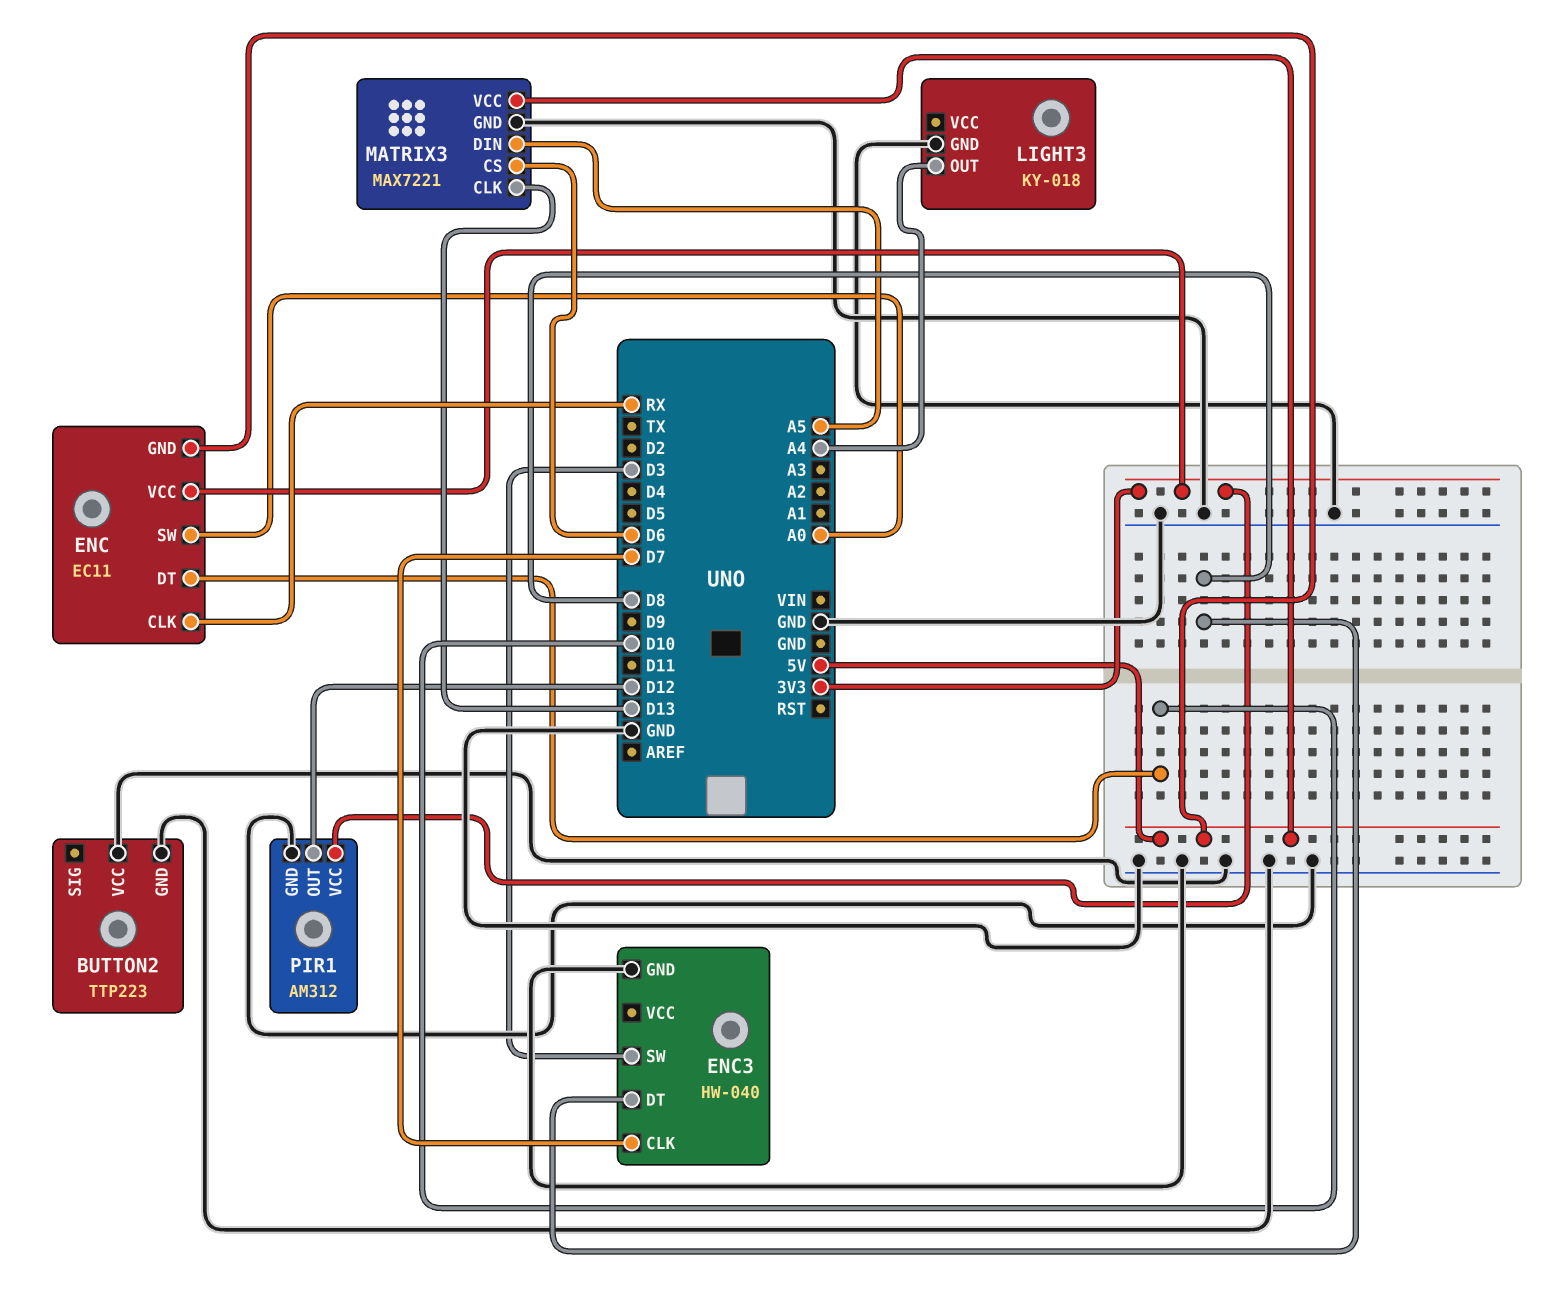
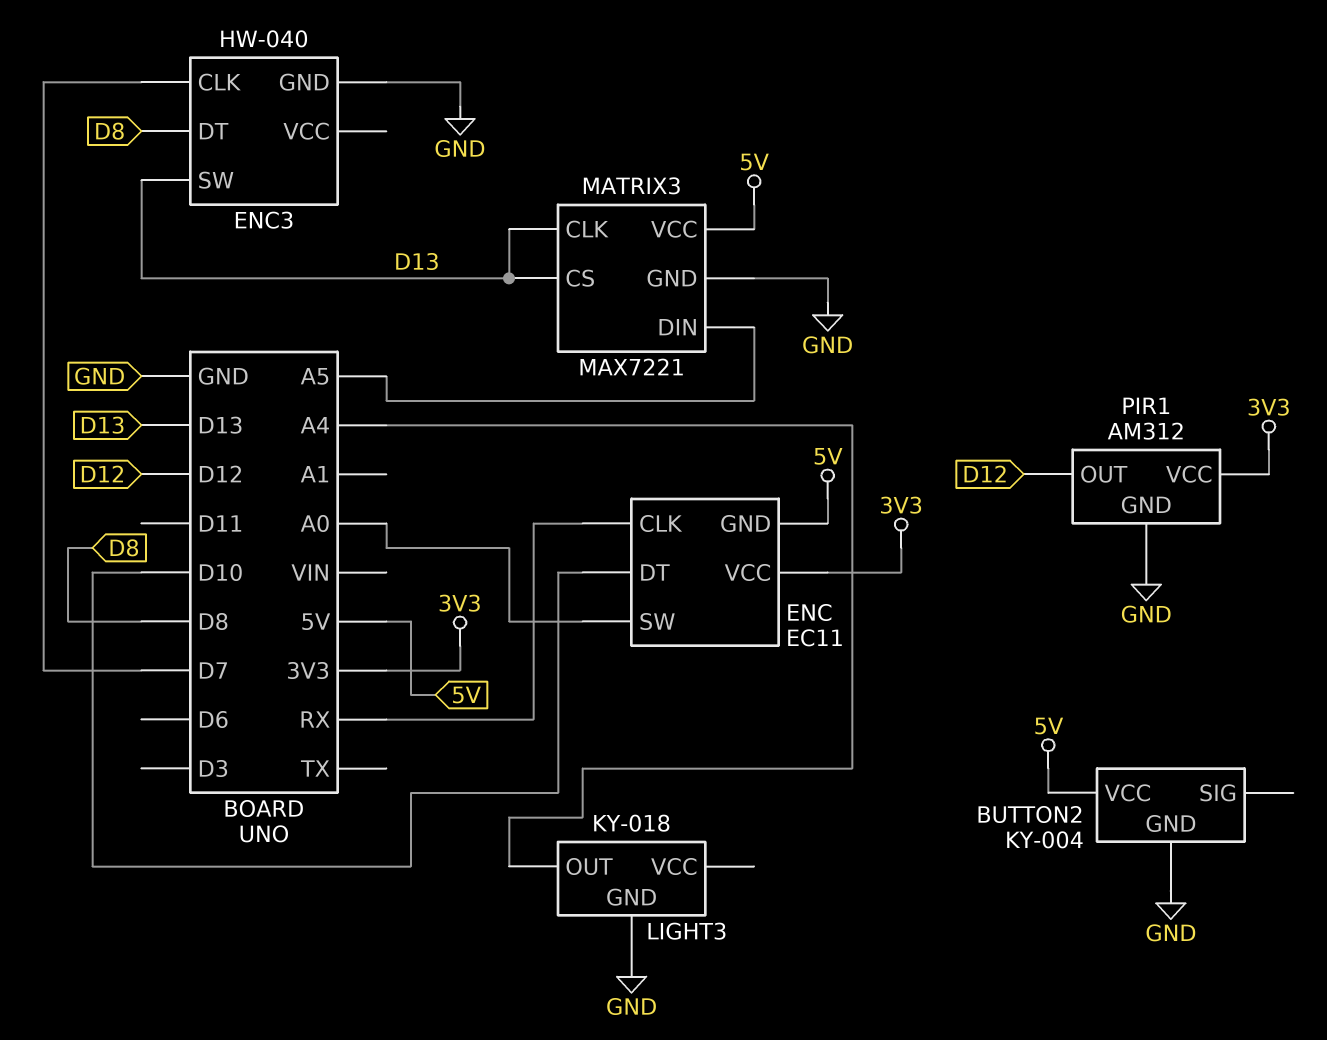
BUTTON2: TTP223 -> KY-004
BUTTON2 pin VCC: GND -> 5V
ENC3 pin SW: D3 -> D13
MATRIX3 pin CS: D6 -> D13

